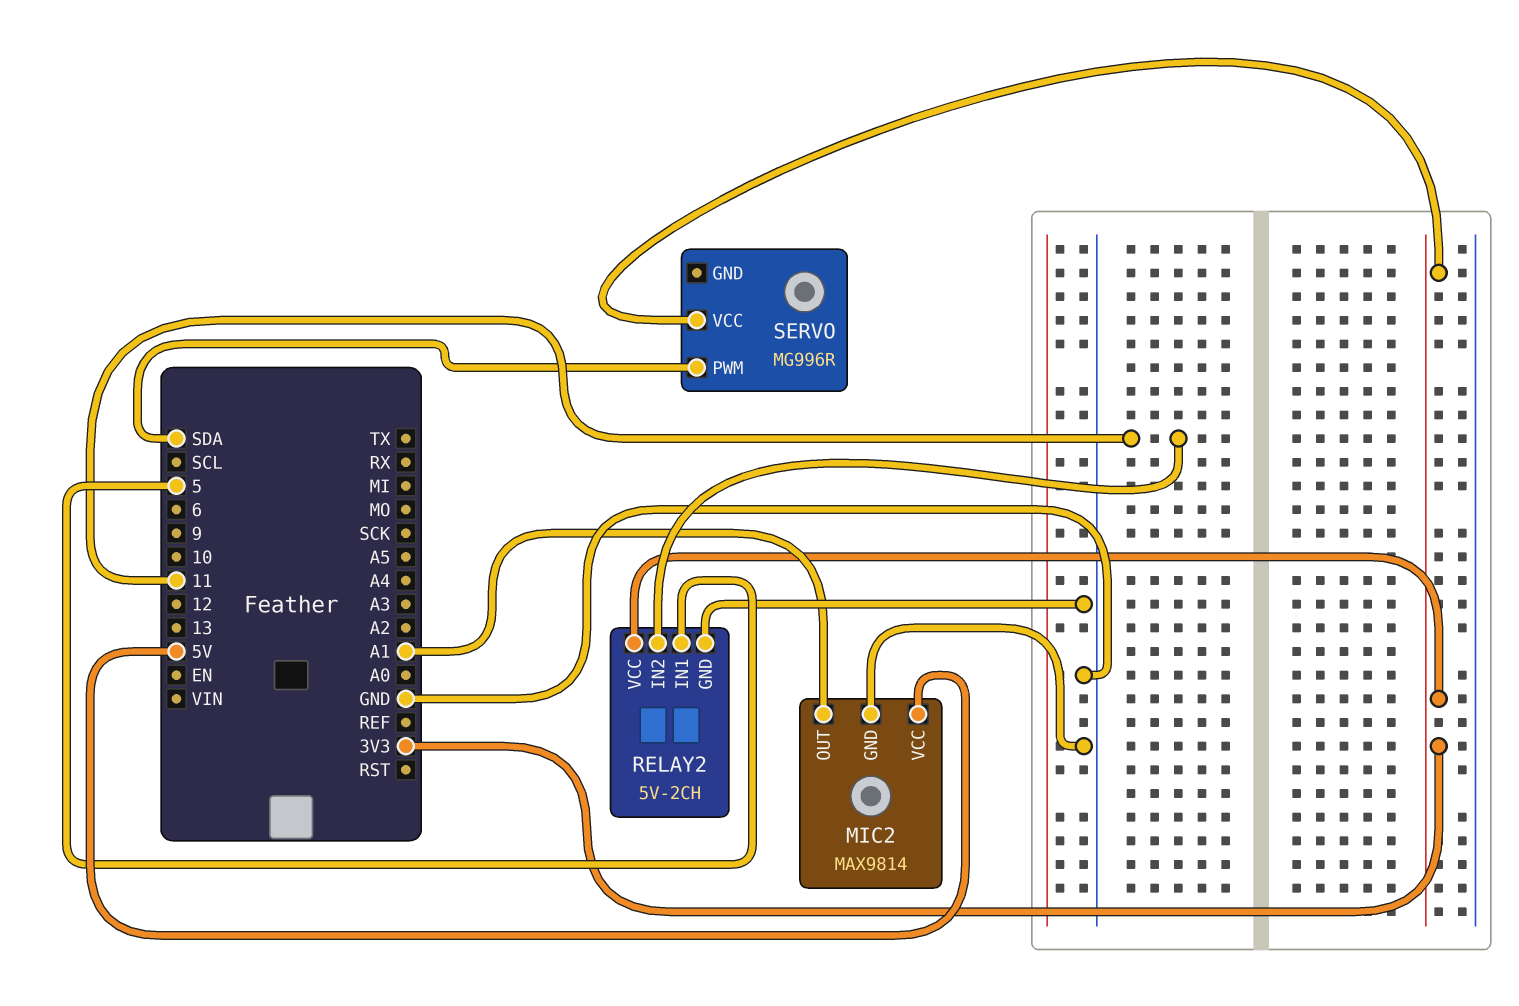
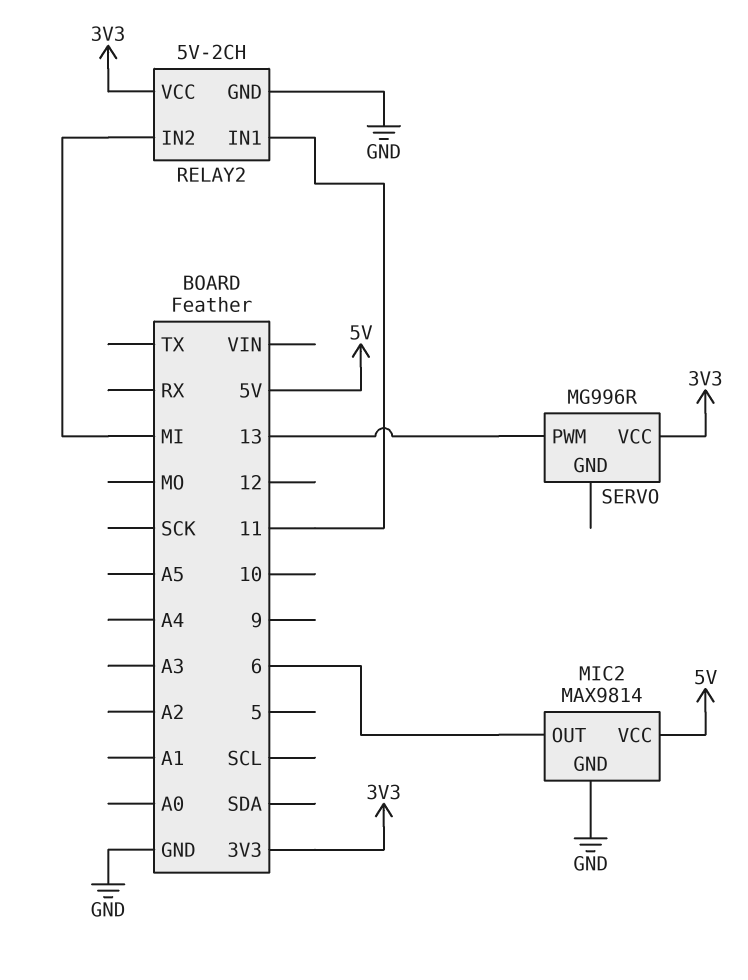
MIC2 pin OUT: A1 -> 6
RELAY2 pin IN1: 5 -> 11
RELAY2 pin IN2: 11 -> MI
SERVO pin PWM: SDA -> 13

